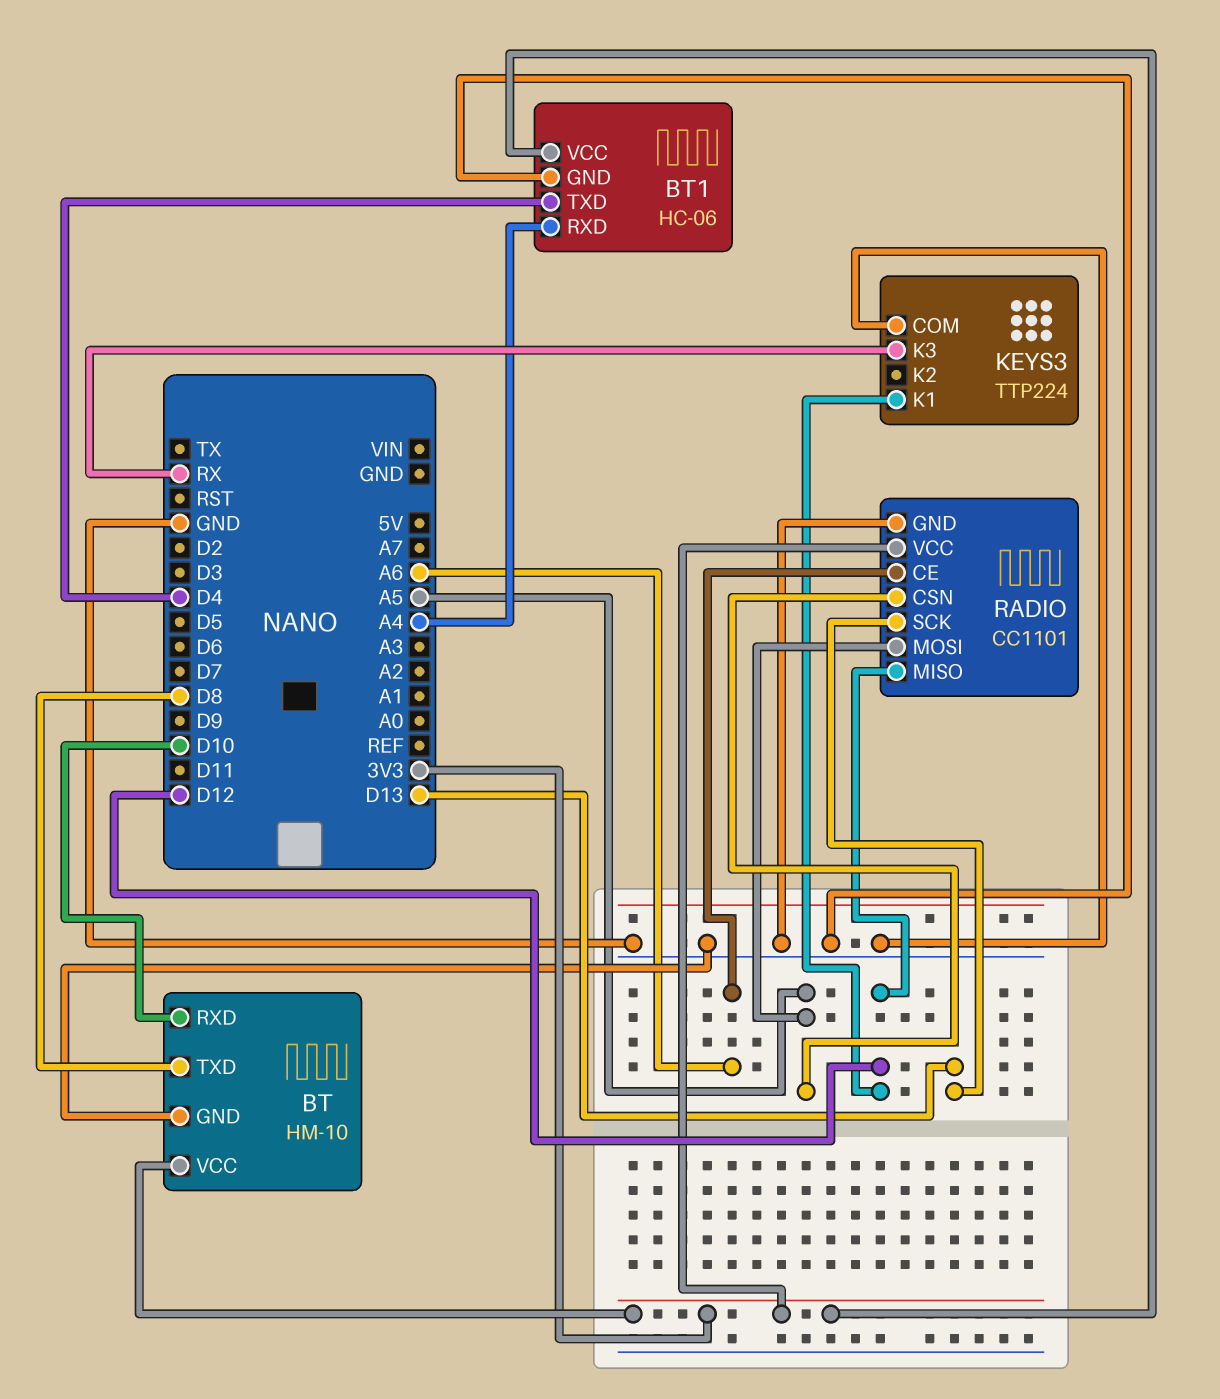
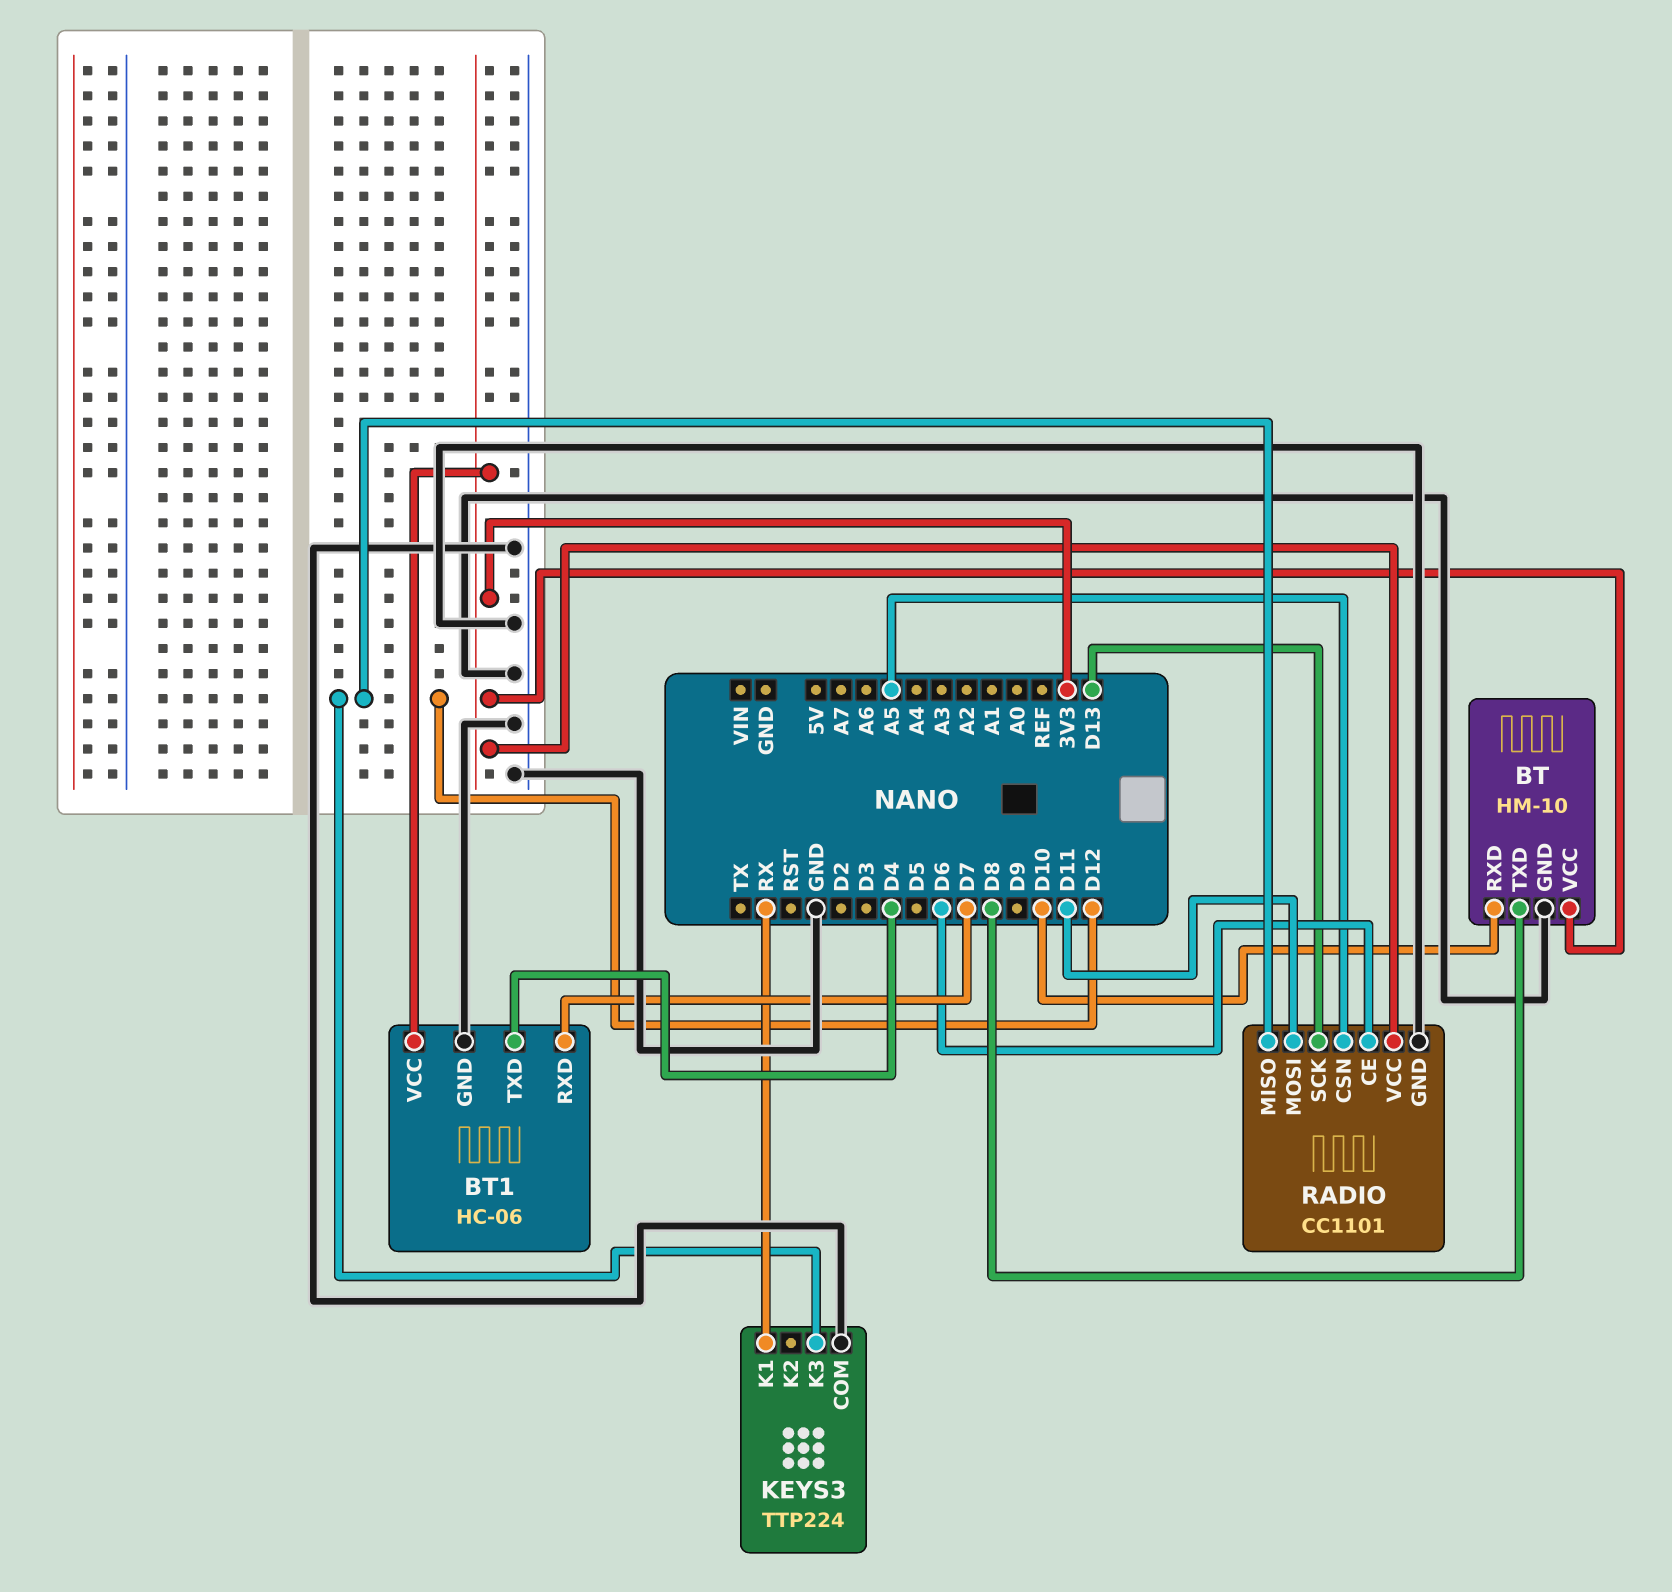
BT1 pin RXD: A4 -> D7
KEYS3 pin K1: D12 -> RX
KEYS3 pin K3: RX -> D12
RADIO pin CE: A6 -> D6
RADIO pin MOSI: A5 -> D11

